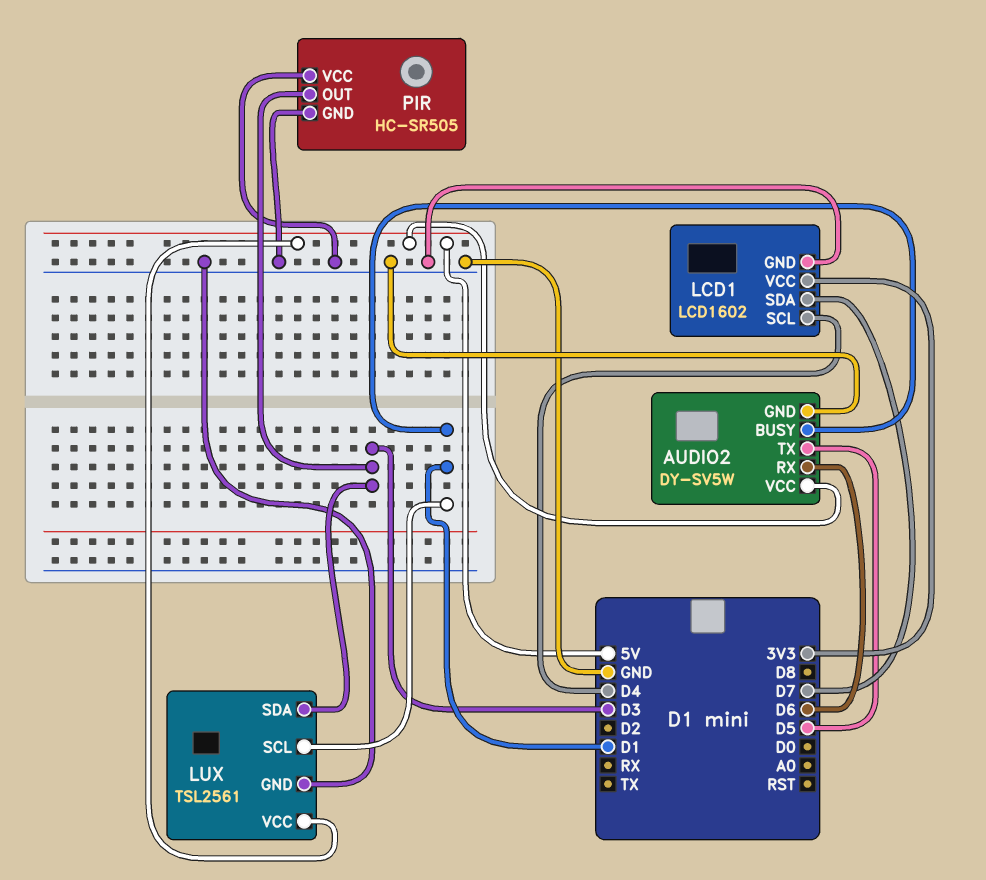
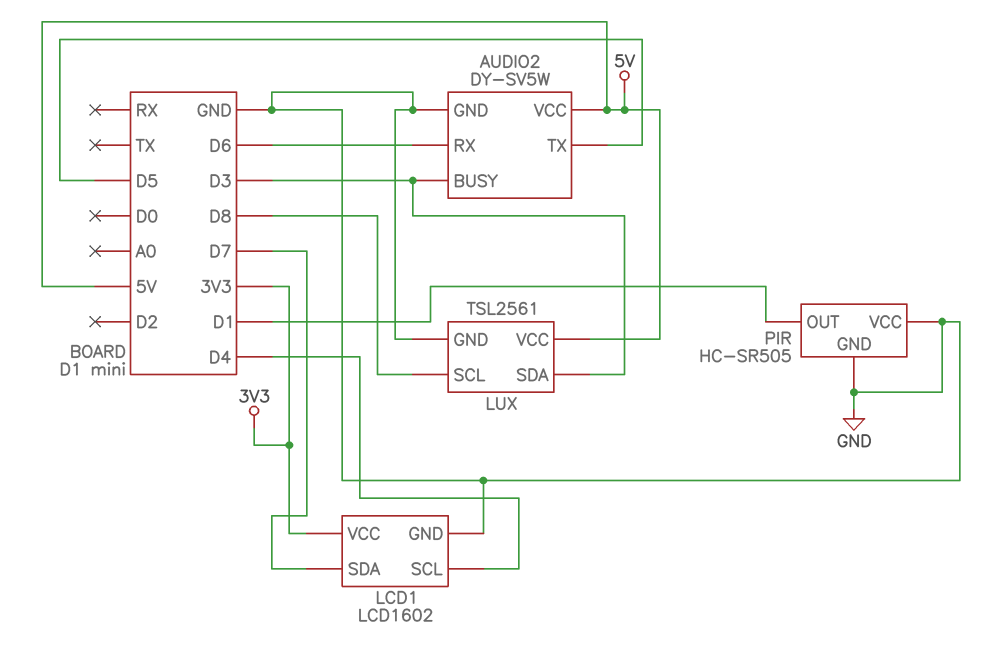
AUDIO2 pin BUSY: D1 -> D3
LUX pin SCL: D1 -> D8
PIR pin OUT: D3 -> D1

